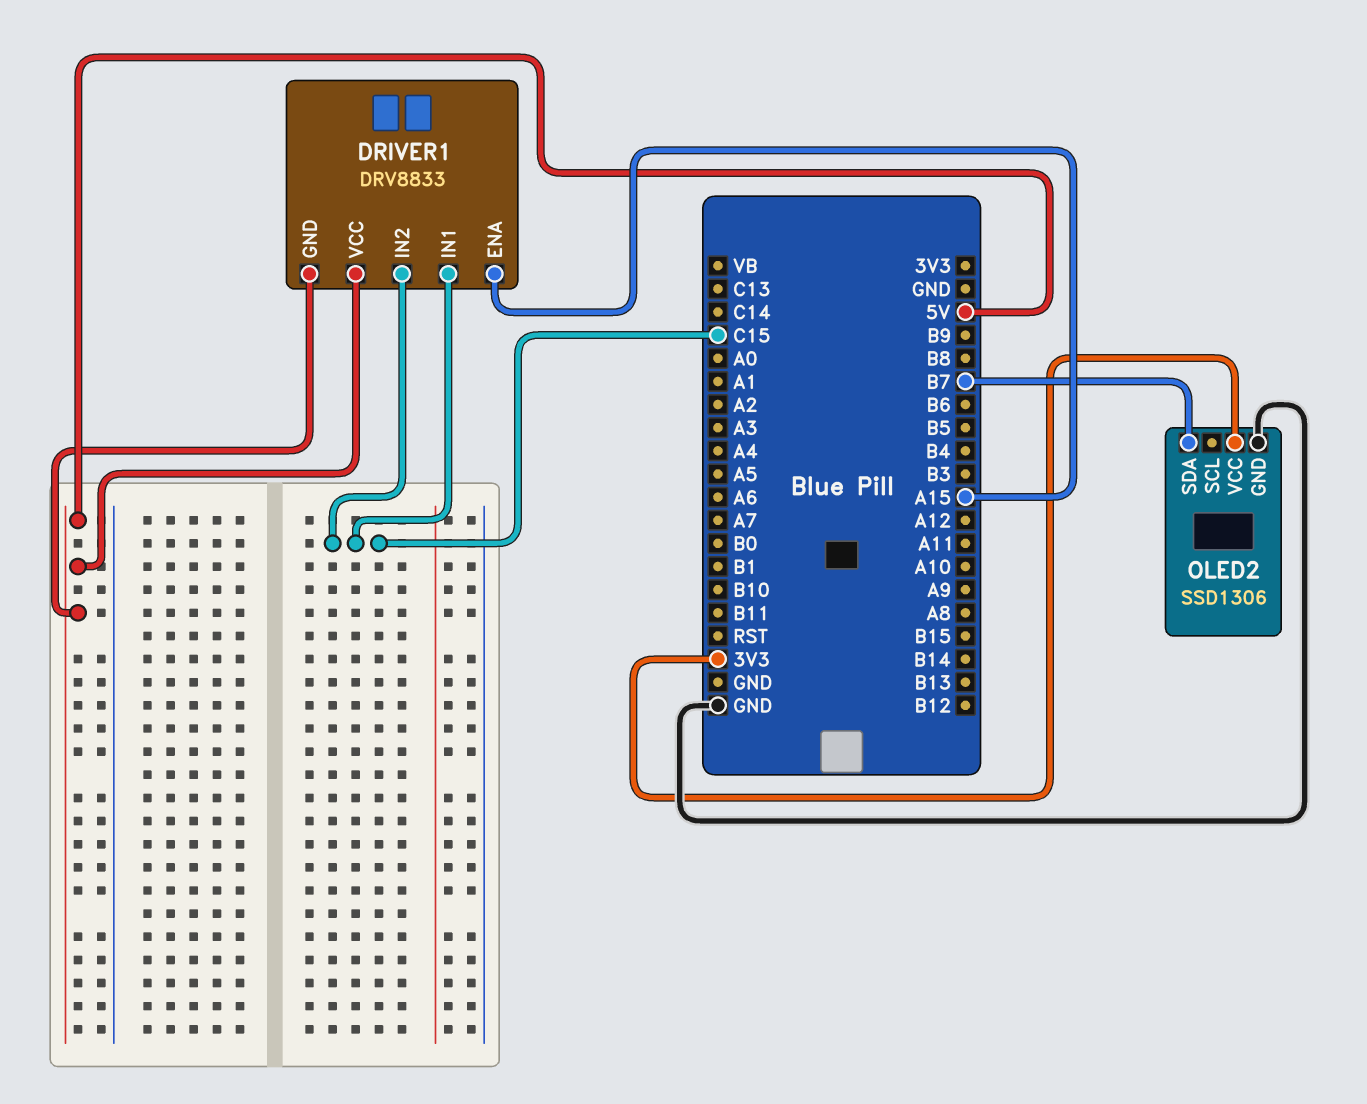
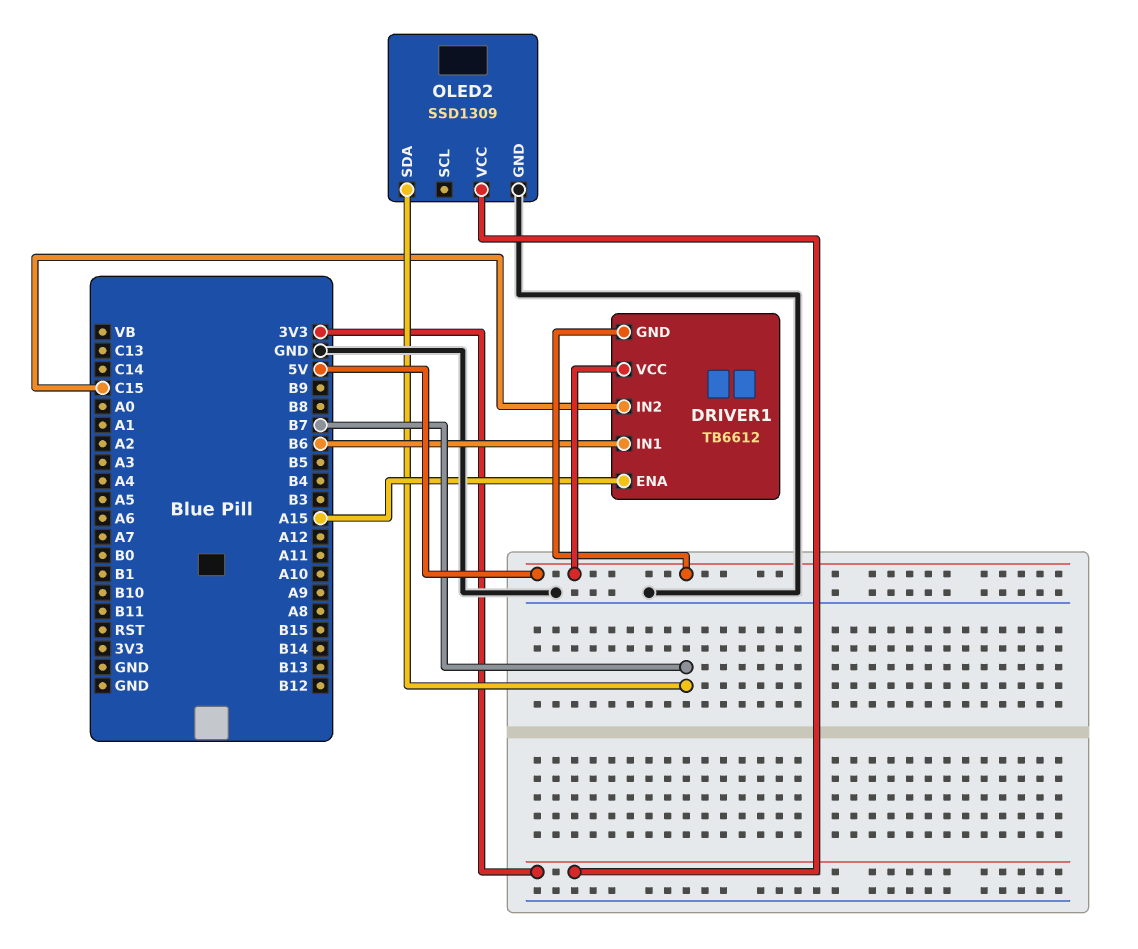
DRIVER1: DRV8833 -> TB6612
DRIVER1 pin IN1: C15 -> B6
OLED2: SSD1306 -> SSD1309

